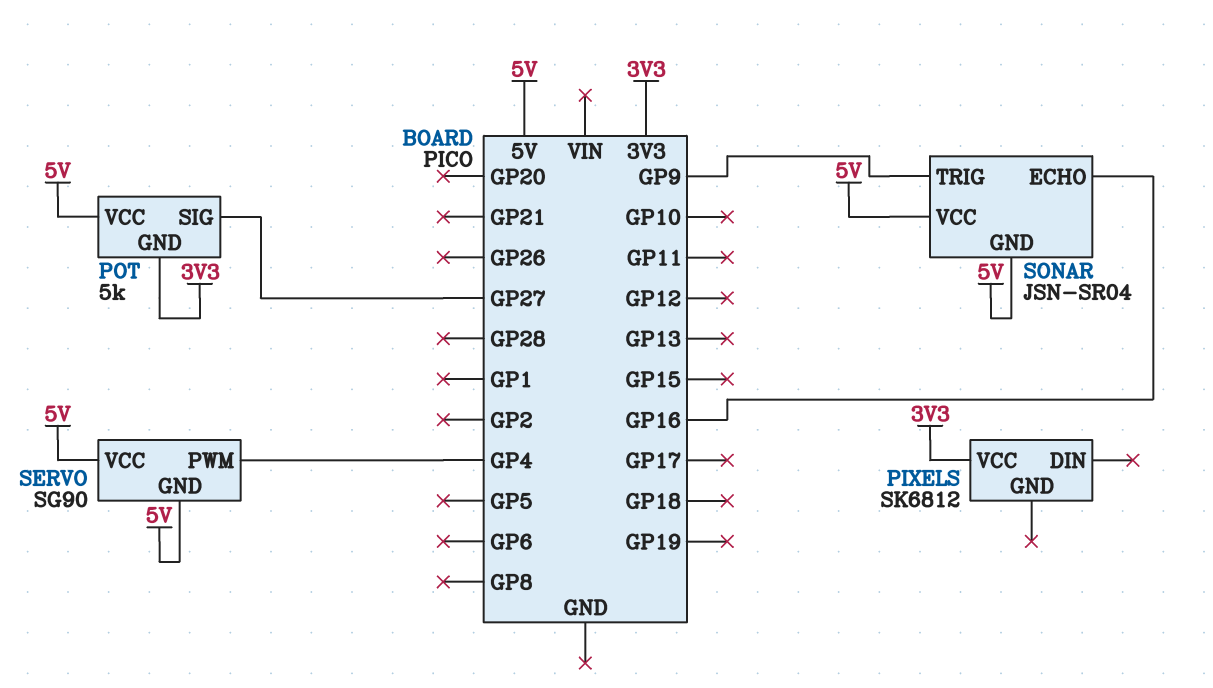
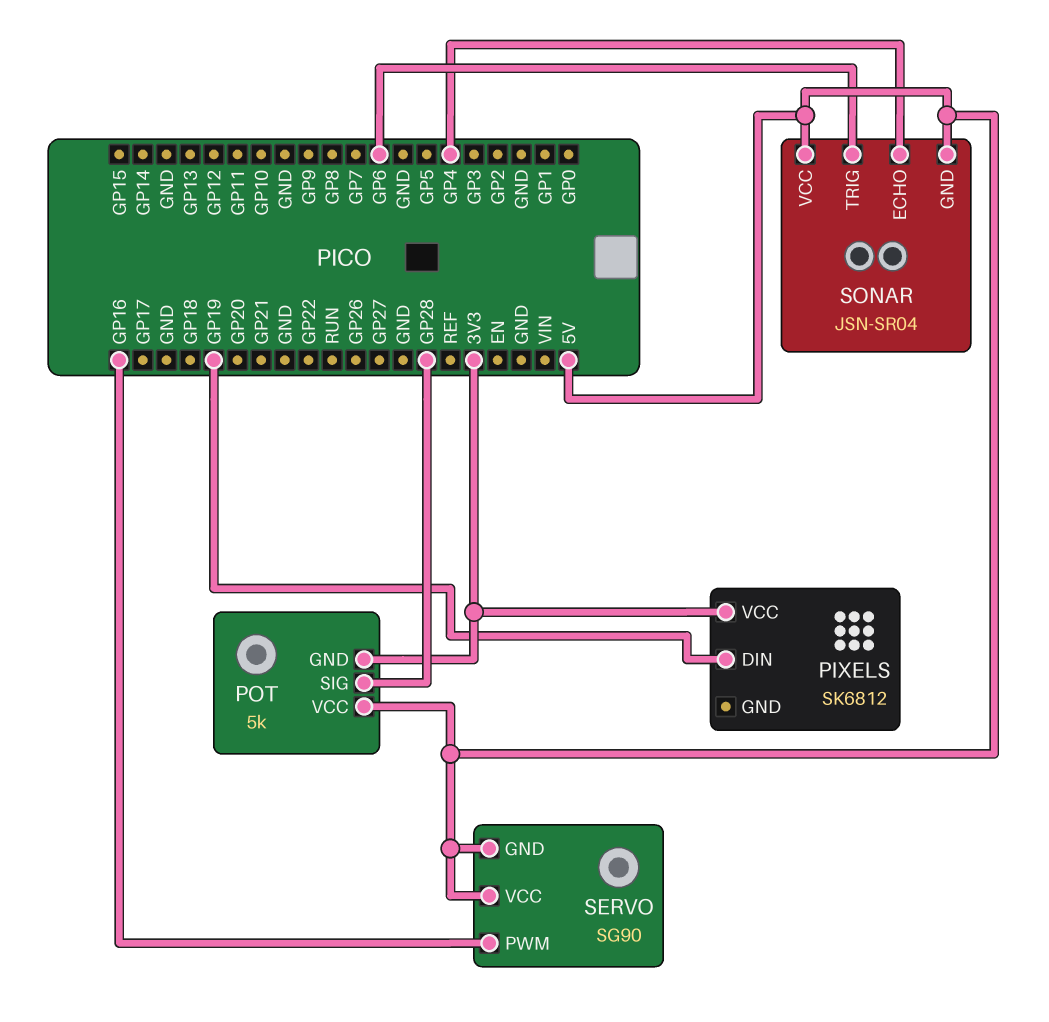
PIXELS pin DIN: none -> GP19
POT pin SIG: GP27 -> GP28
SERVO pin PWM: GP4 -> GP16
SONAR pin ECHO: GP16 -> GP4
SONAR pin TRIG: GP9 -> GP6

